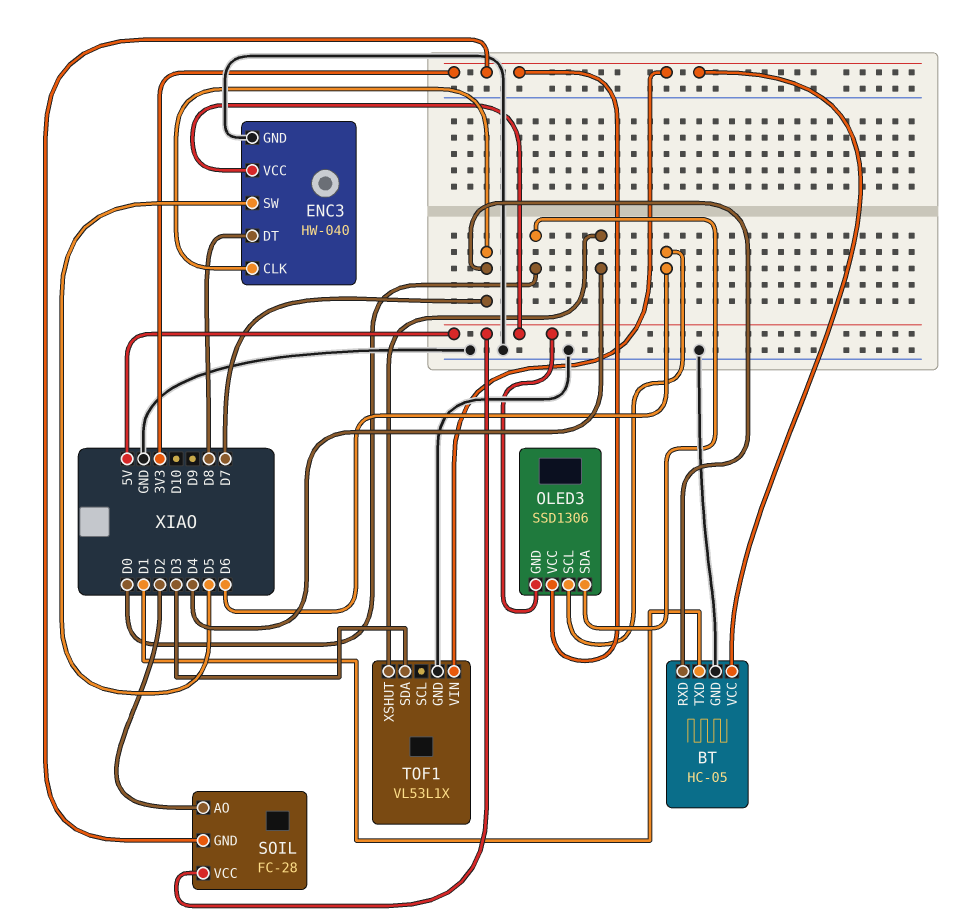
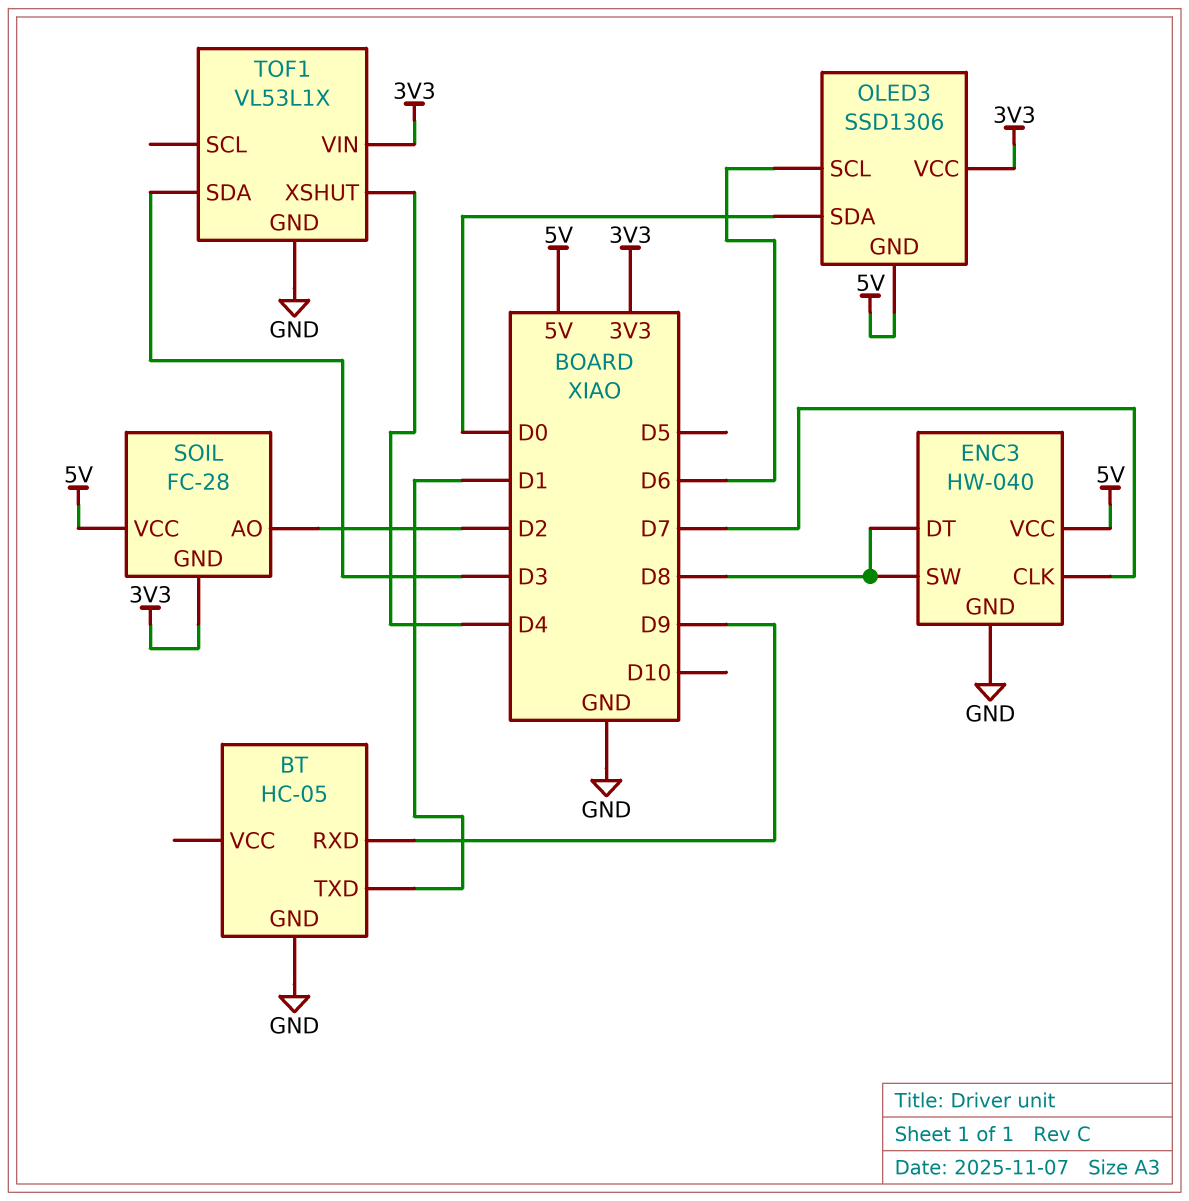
BT pin RXD: D7 -> D9
BT pin VCC: 3V3 -> none
ENC3 pin SW: D5 -> D8

